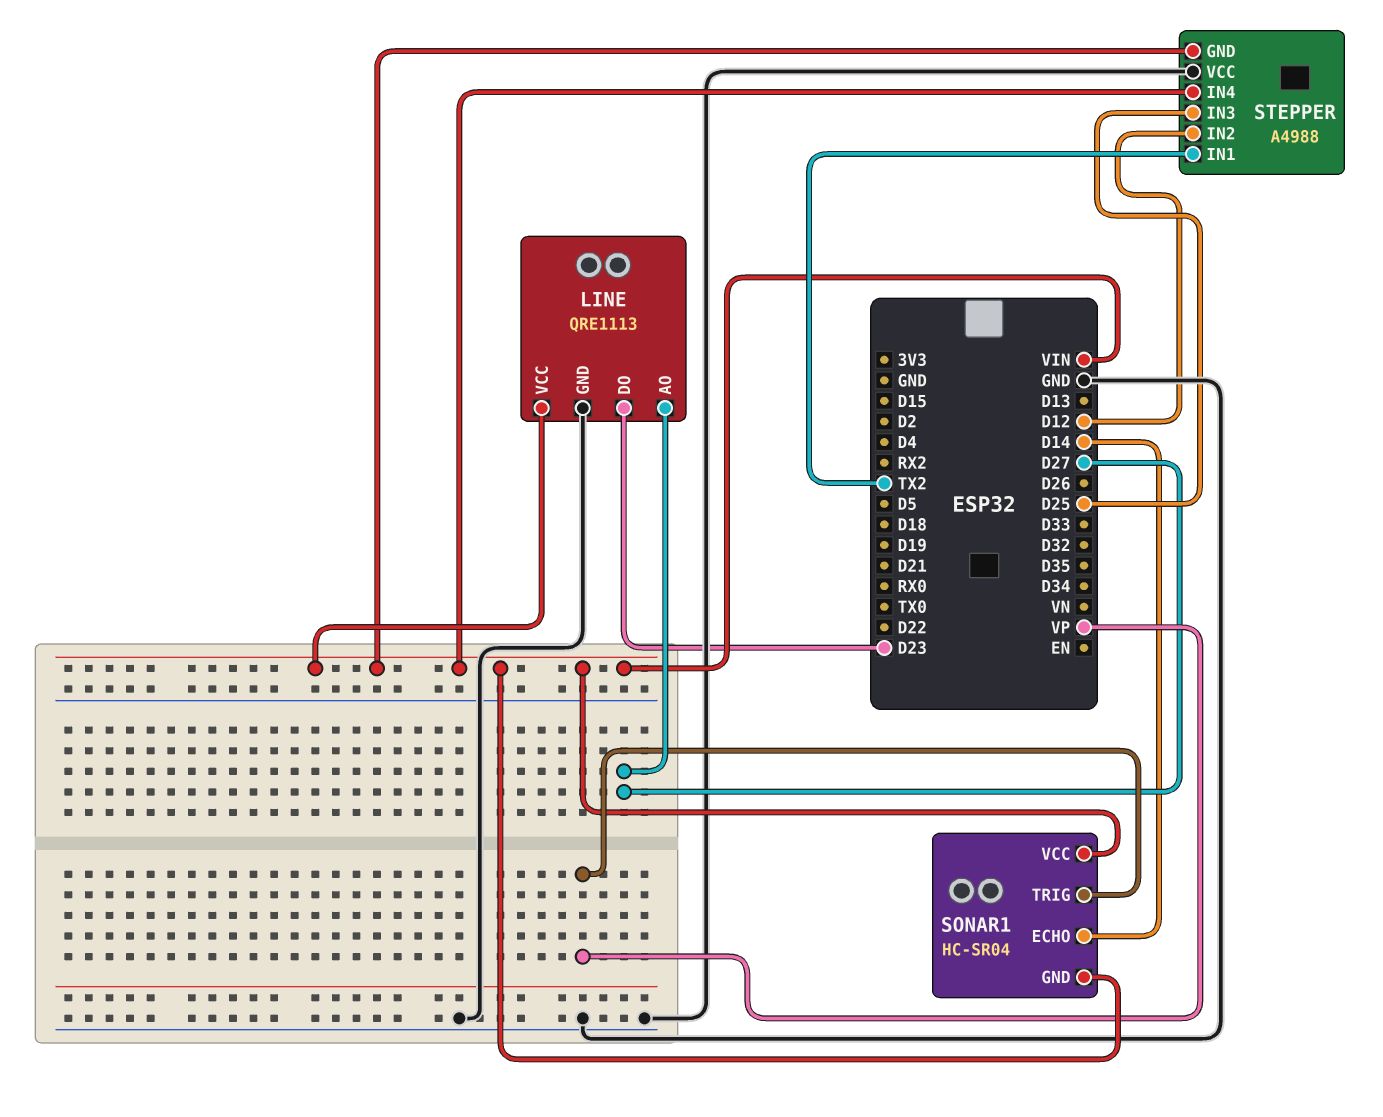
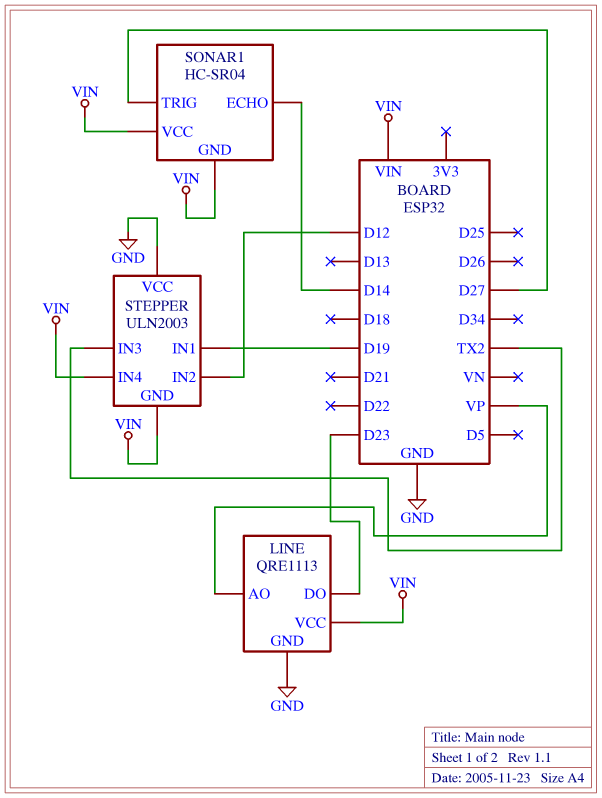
LINE pin AO: D27 -> VP
SONAR1 pin TRIG: VP -> D27
STEPPER: A4988 -> ULN2003
STEPPER pin IN1: TX2 -> D19
STEPPER pin IN3: D25 -> TX2

